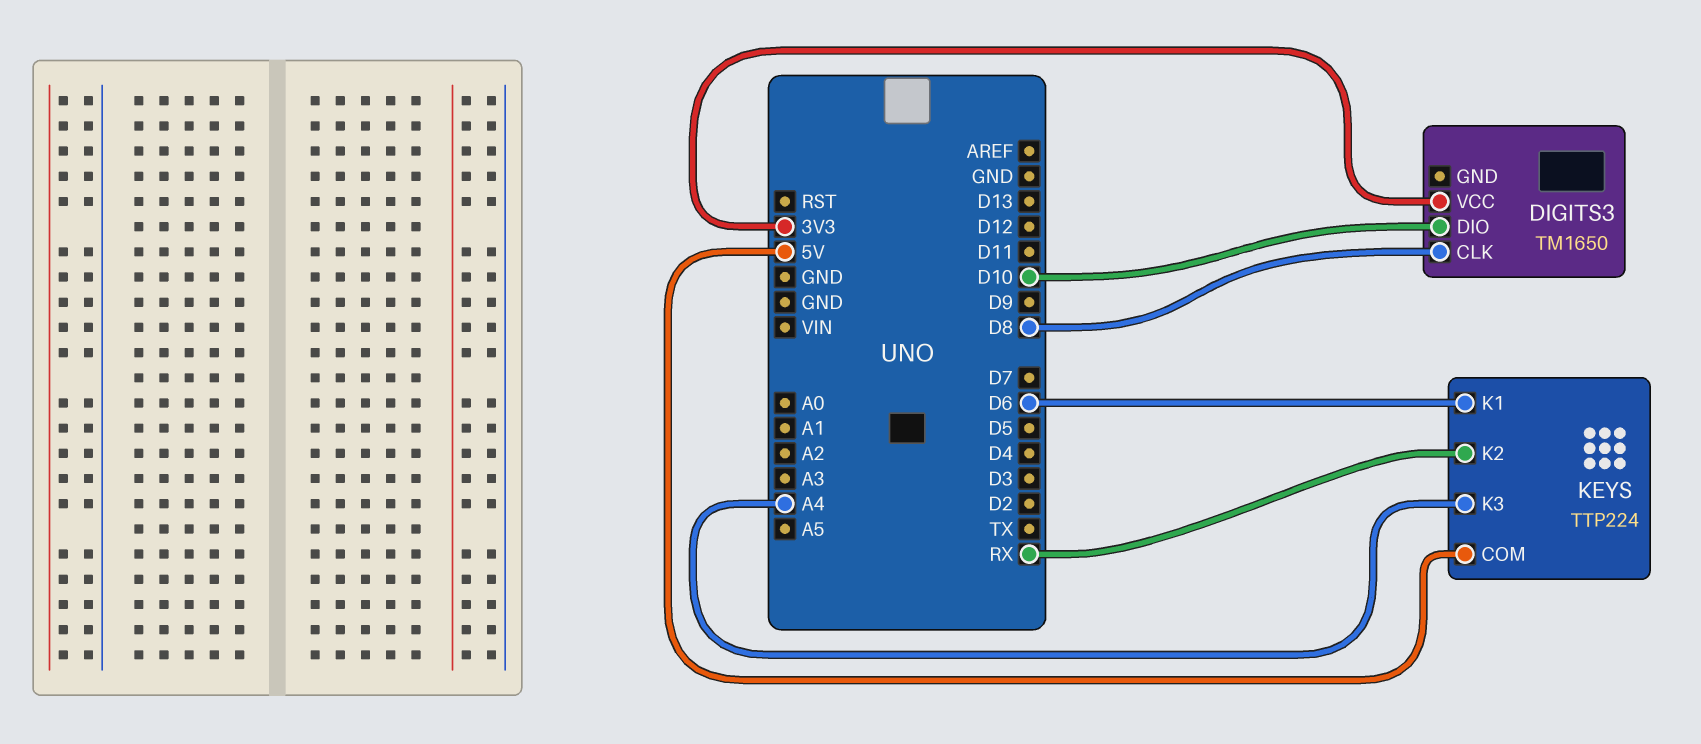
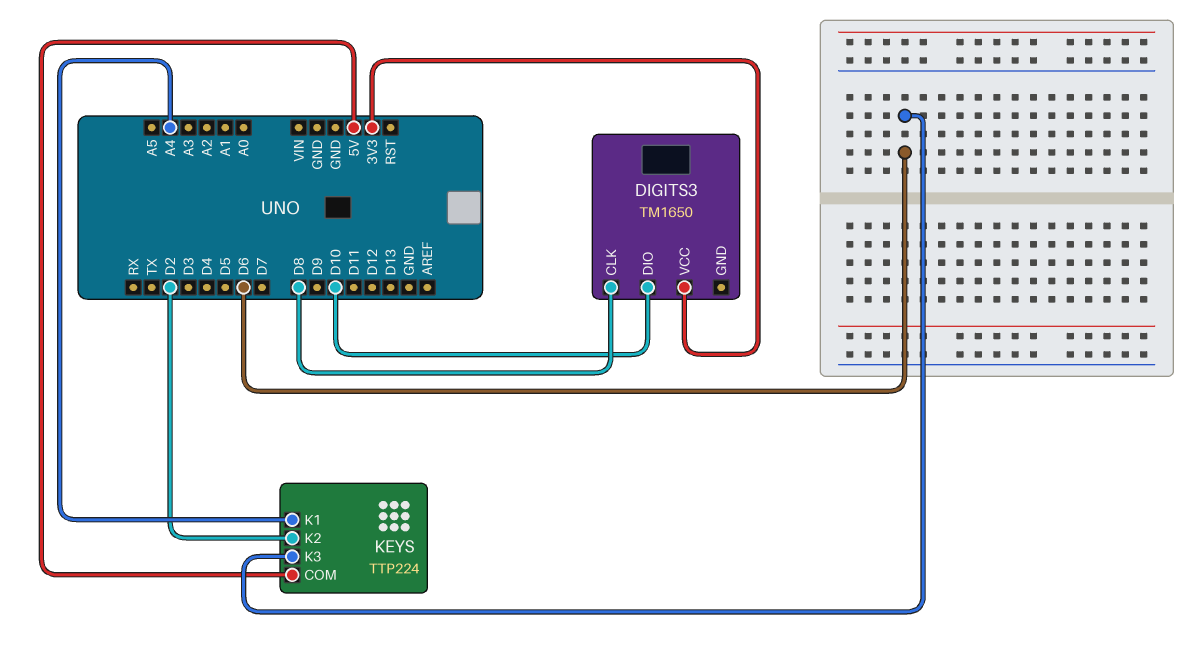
KEYS pin K1: D6 -> A4
KEYS pin K2: RX -> D2
KEYS pin K3: A4 -> D6

